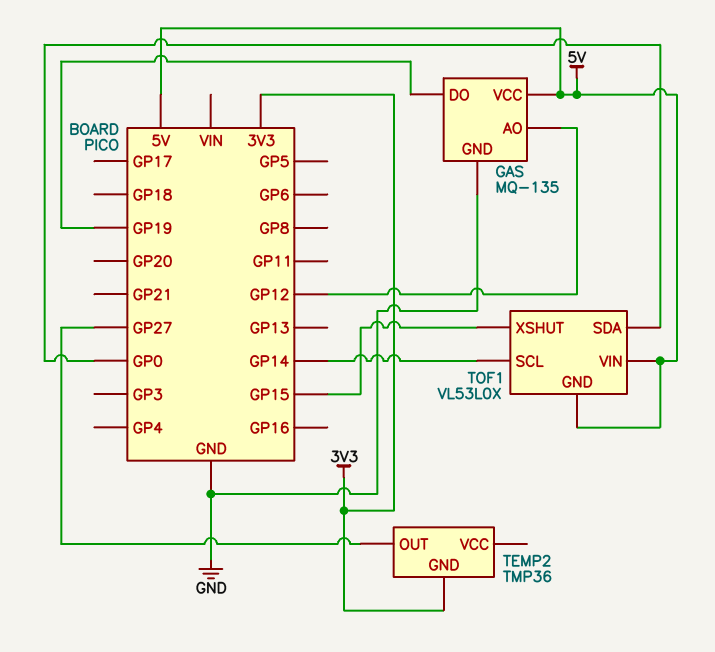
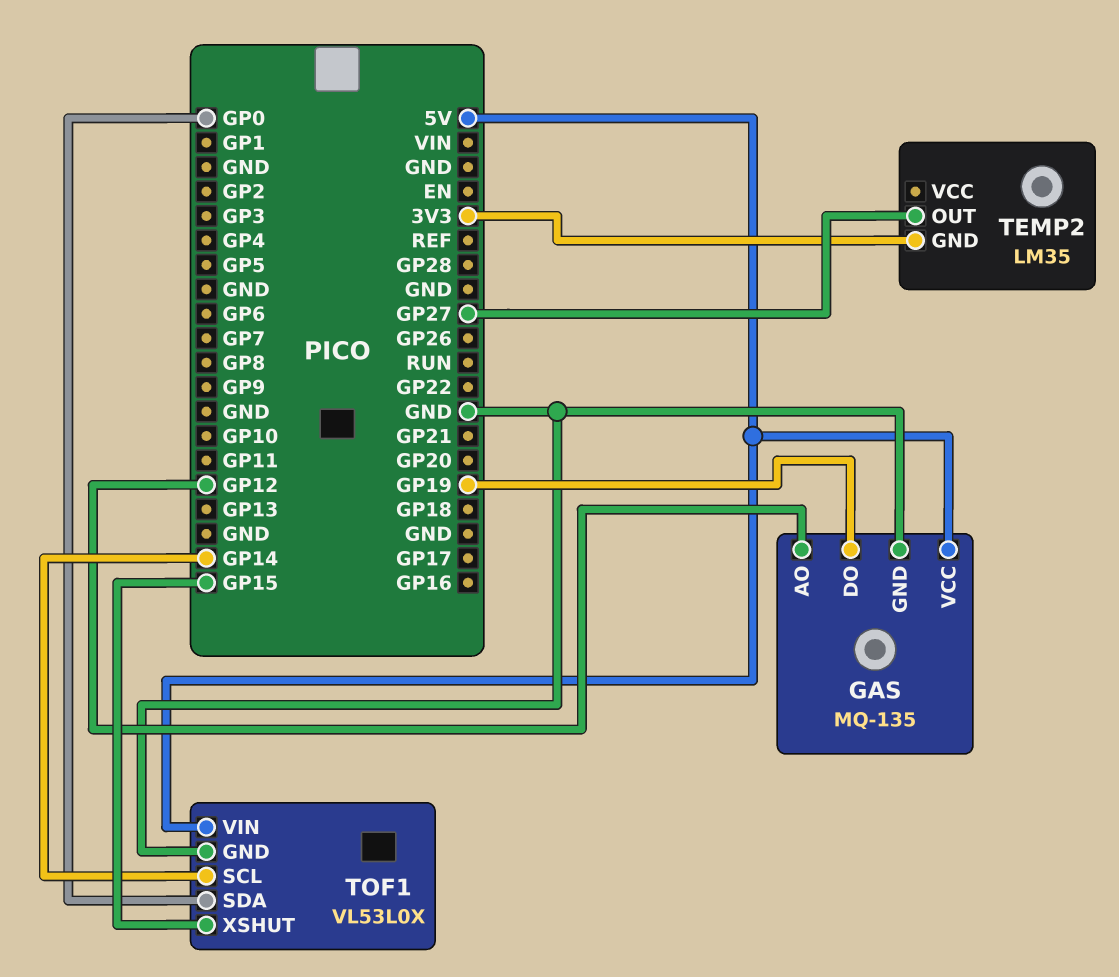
TEMP2: TMP36 -> LM35
TOF1 pin GND: 5V -> GND

